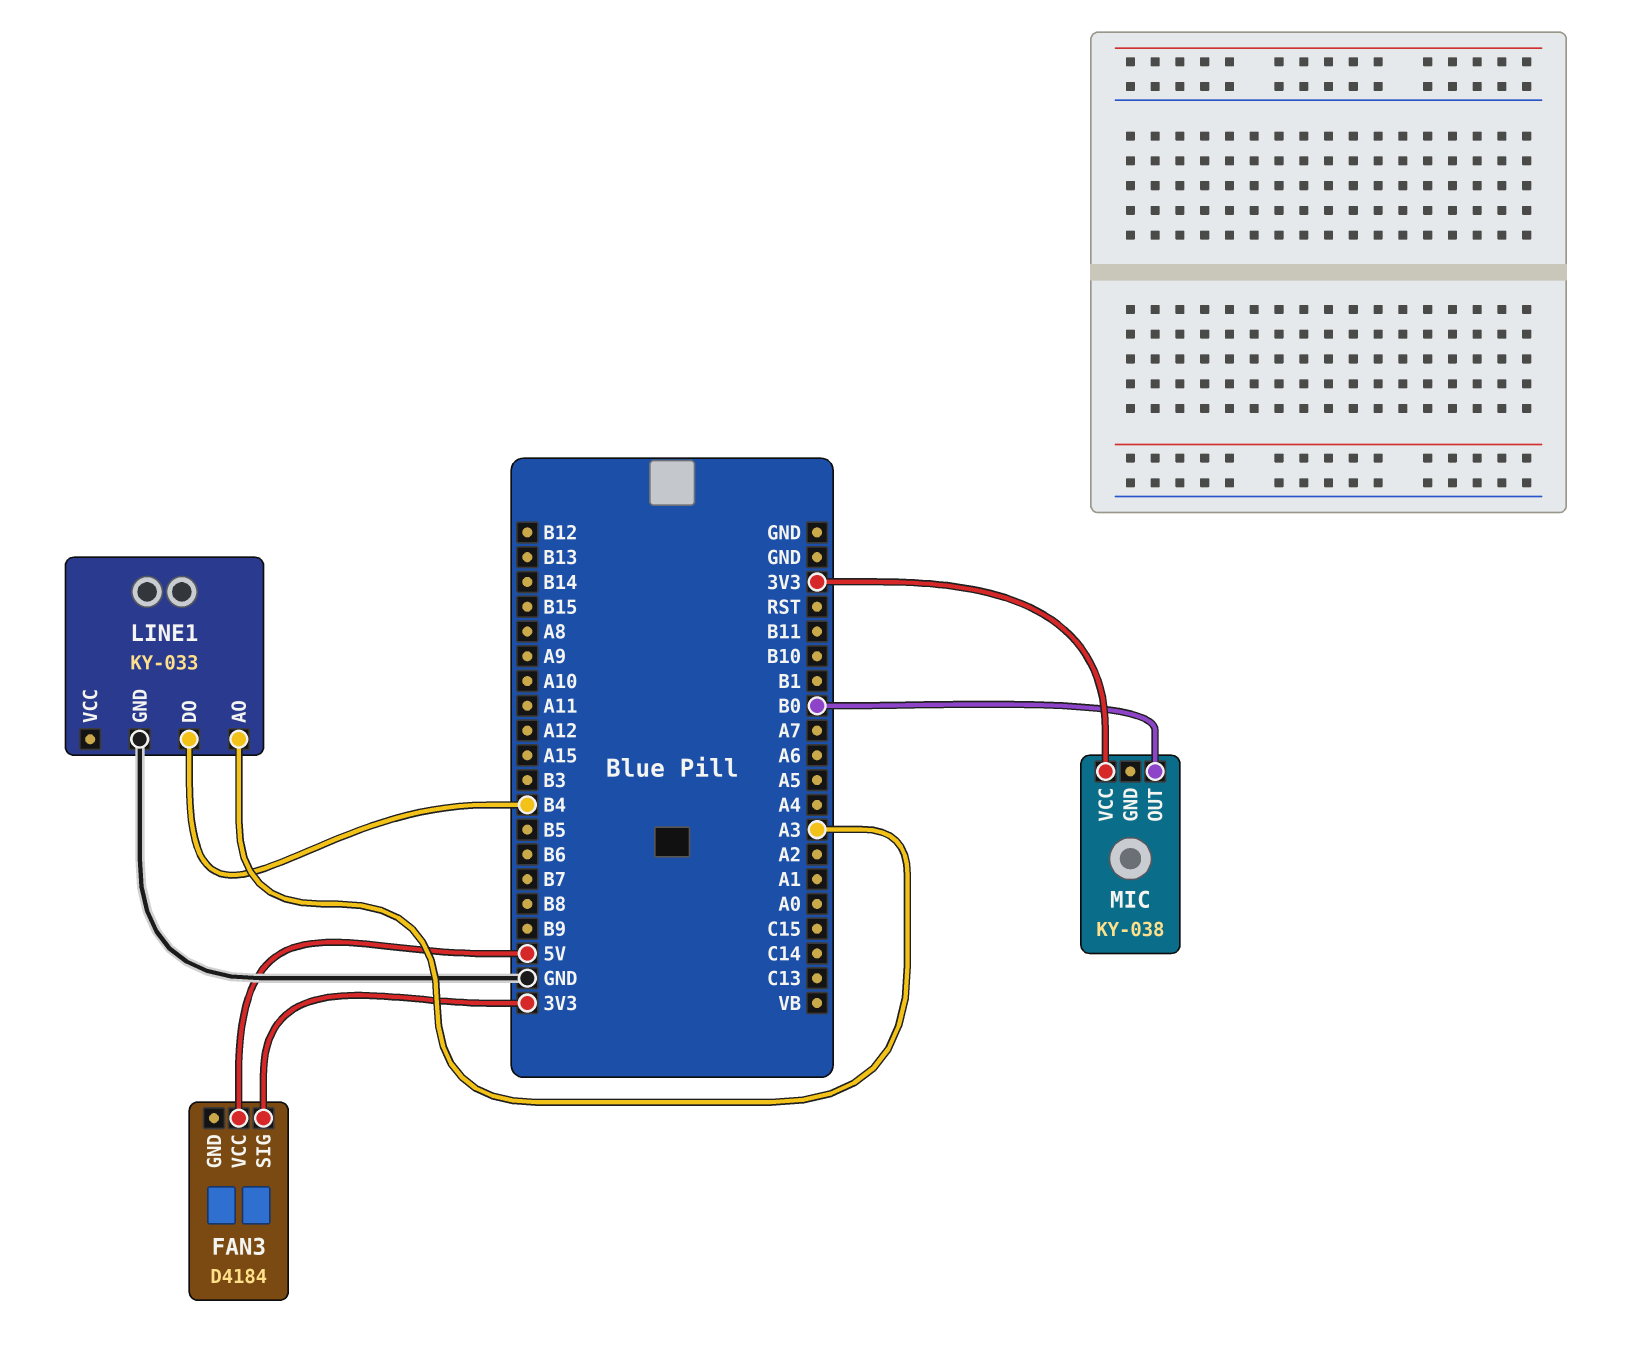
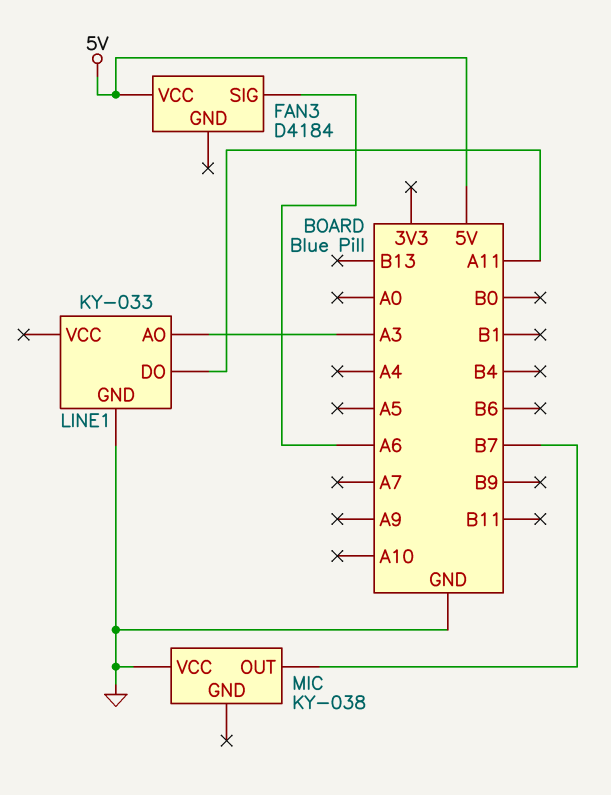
FAN3 pin SIG: 3V3 -> A6
LINE1 pin DO: B4 -> A11
MIC pin OUT: B0 -> B7
MIC pin VCC: 3V3 -> GND

